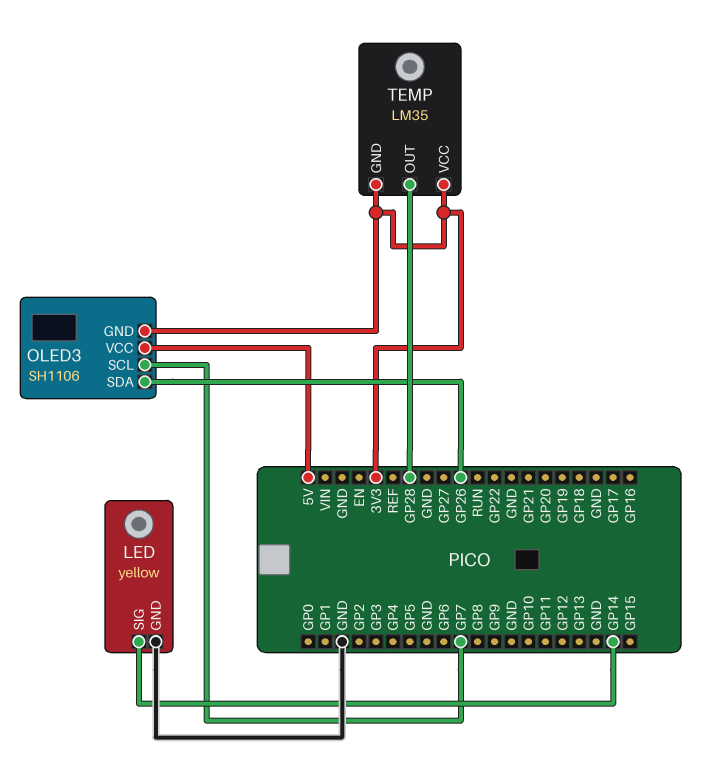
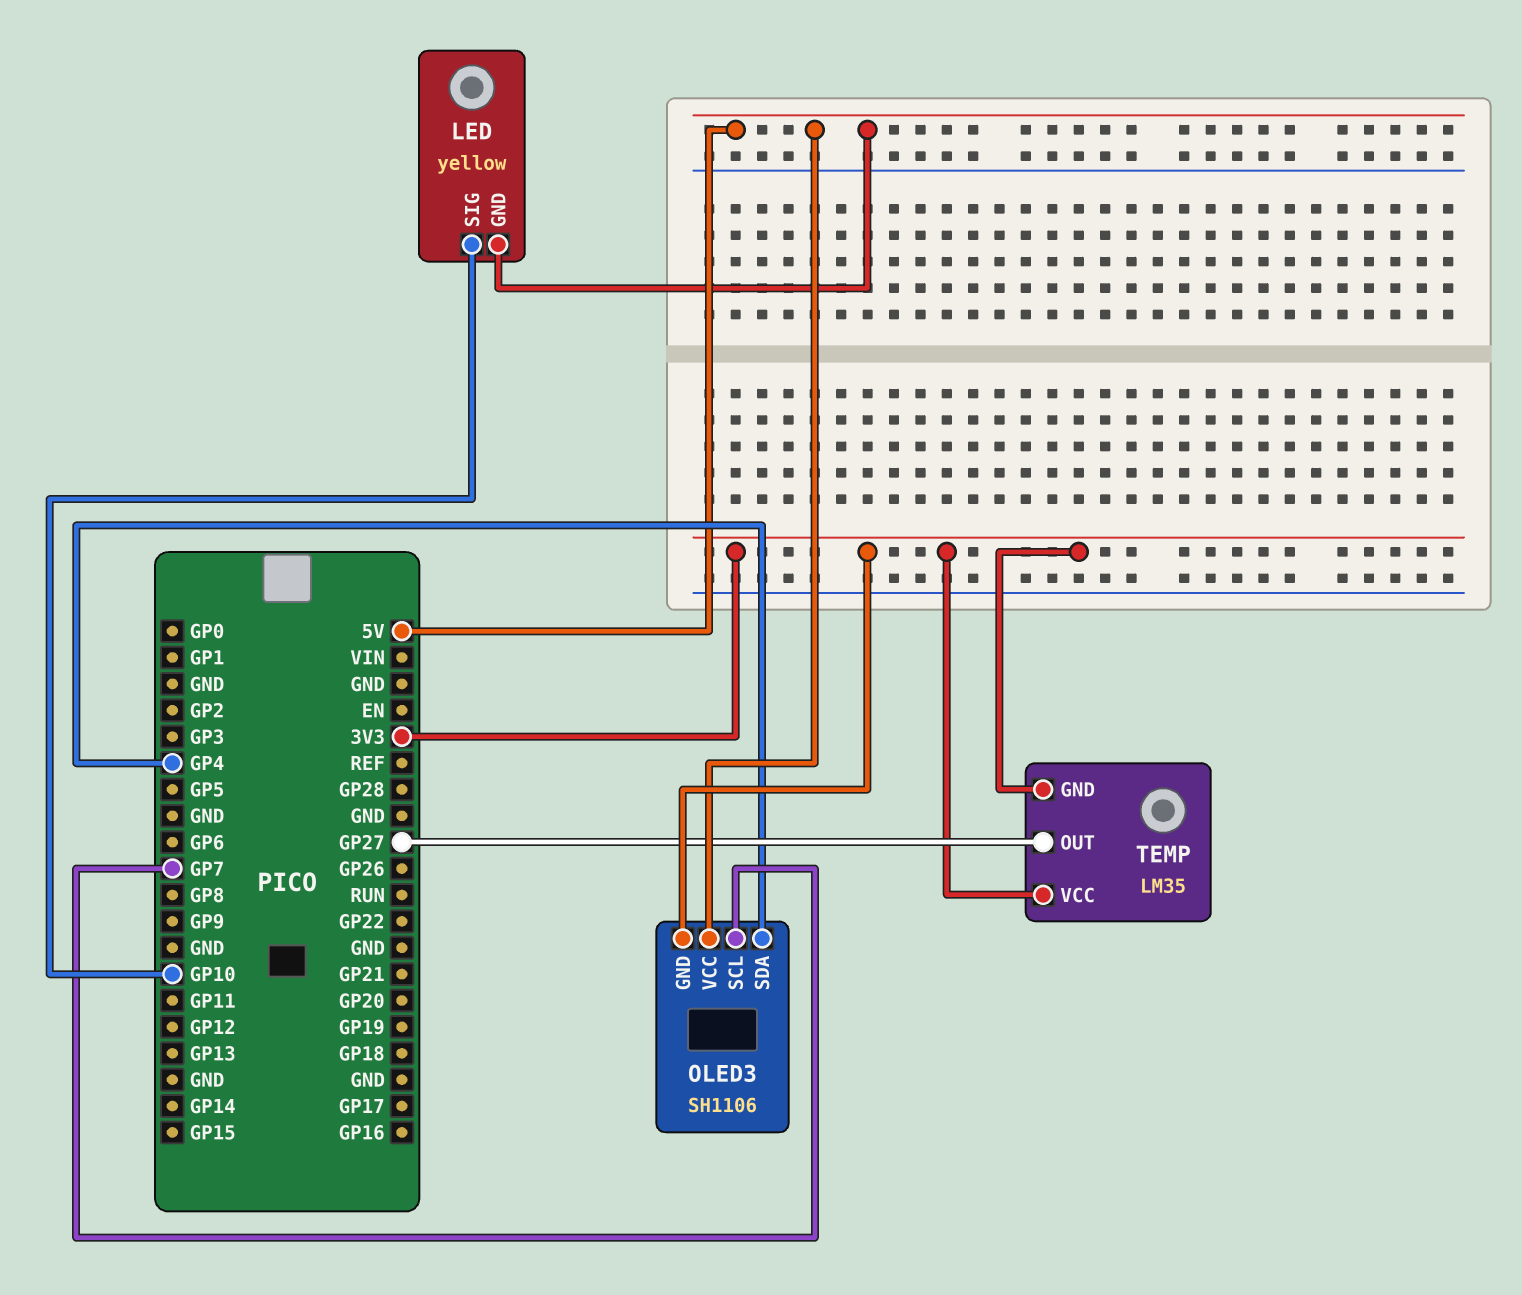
LED pin GND: GND -> 5V
LED pin SIG: GP14 -> GP10
OLED3 pin SDA: GP26 -> GP4
TEMP pin OUT: GP28 -> GP27

